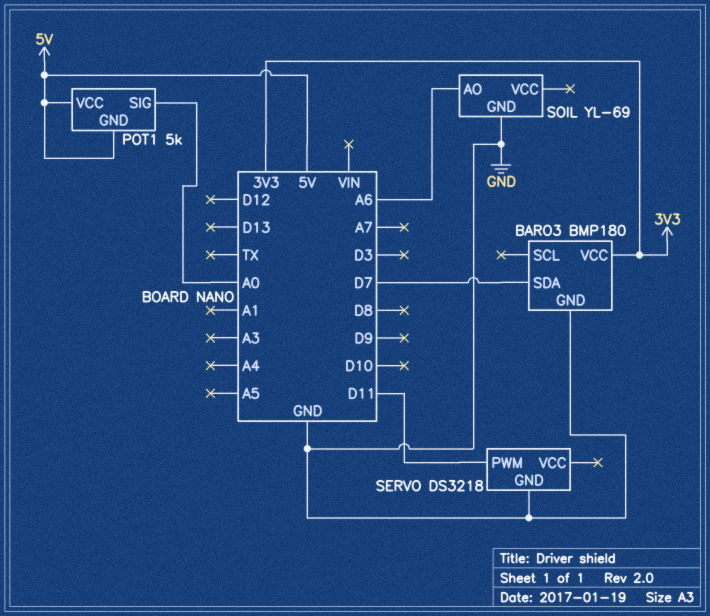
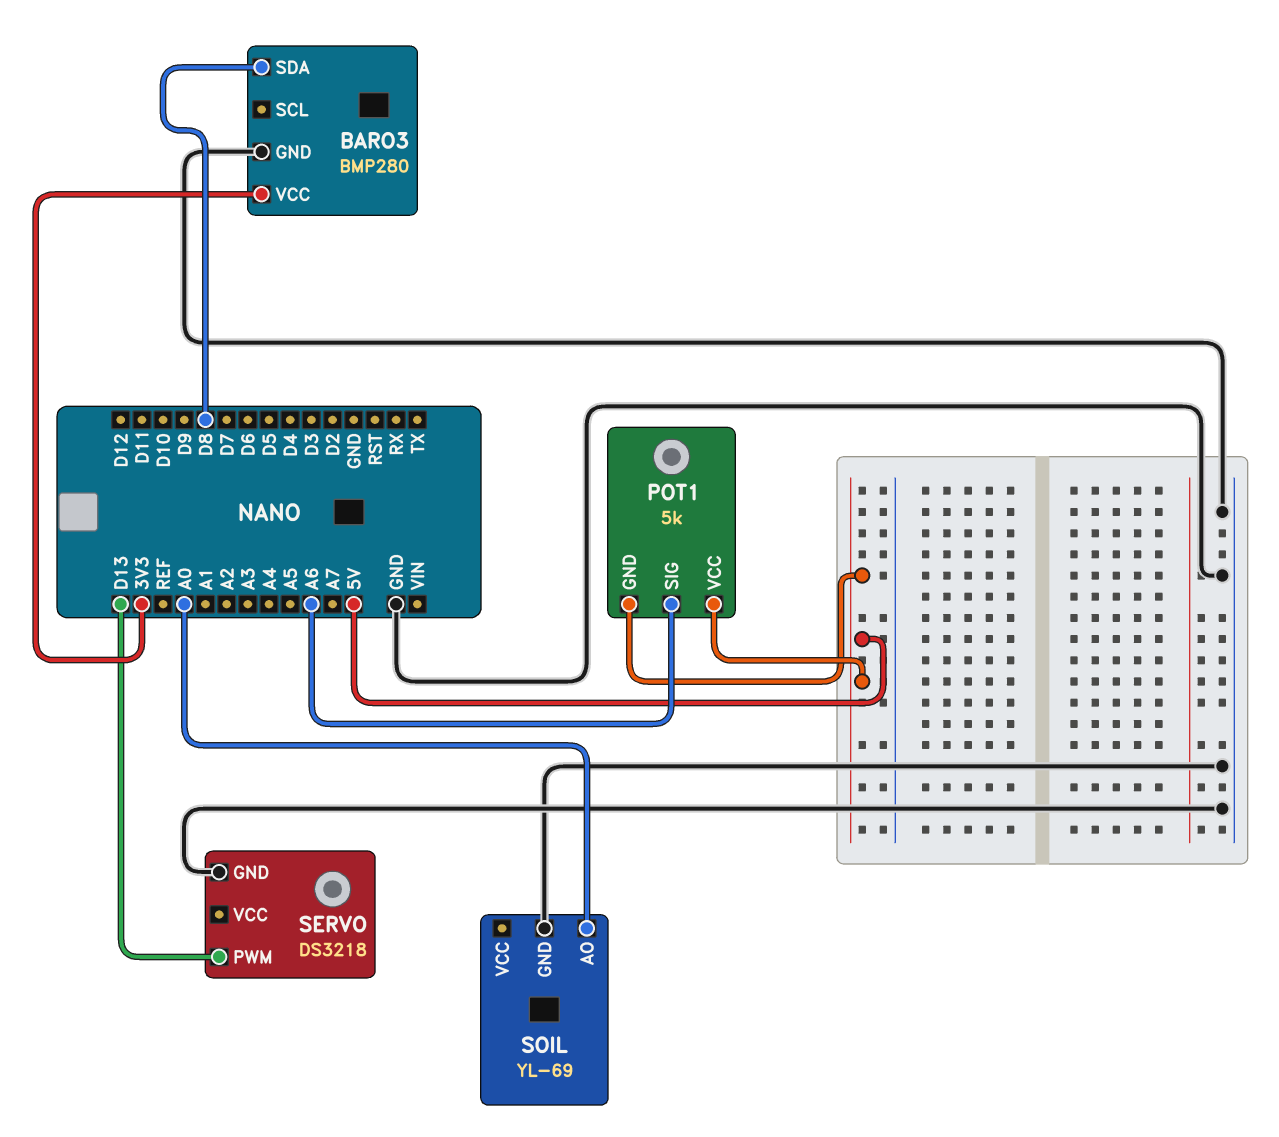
BARO3: BMP180 -> BMP280
BARO3 pin SDA: D7 -> D8
POT1 pin SIG: A0 -> A6
SERVO pin PWM: D11 -> D13
SOIL pin AO: A6 -> A0

